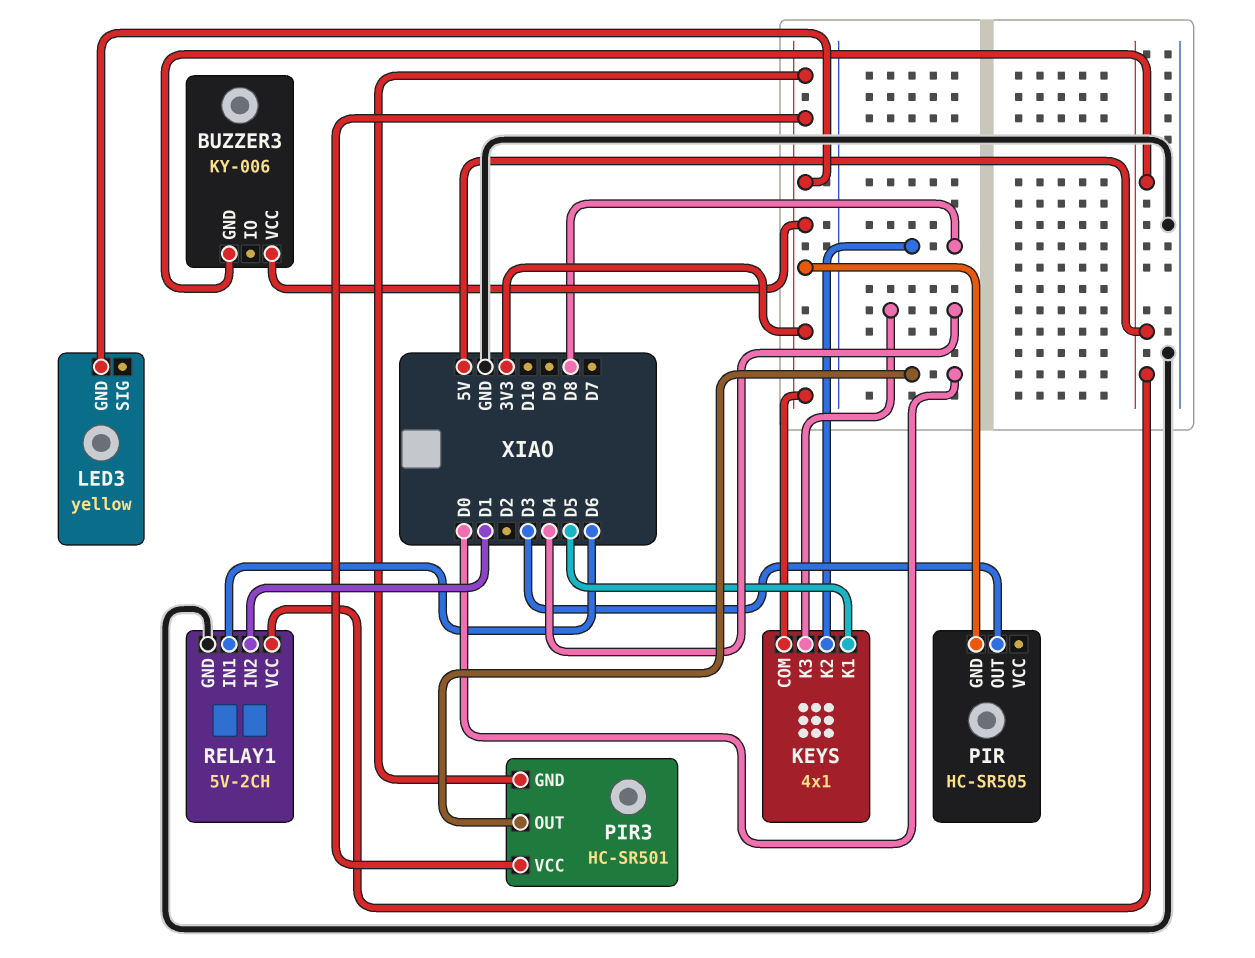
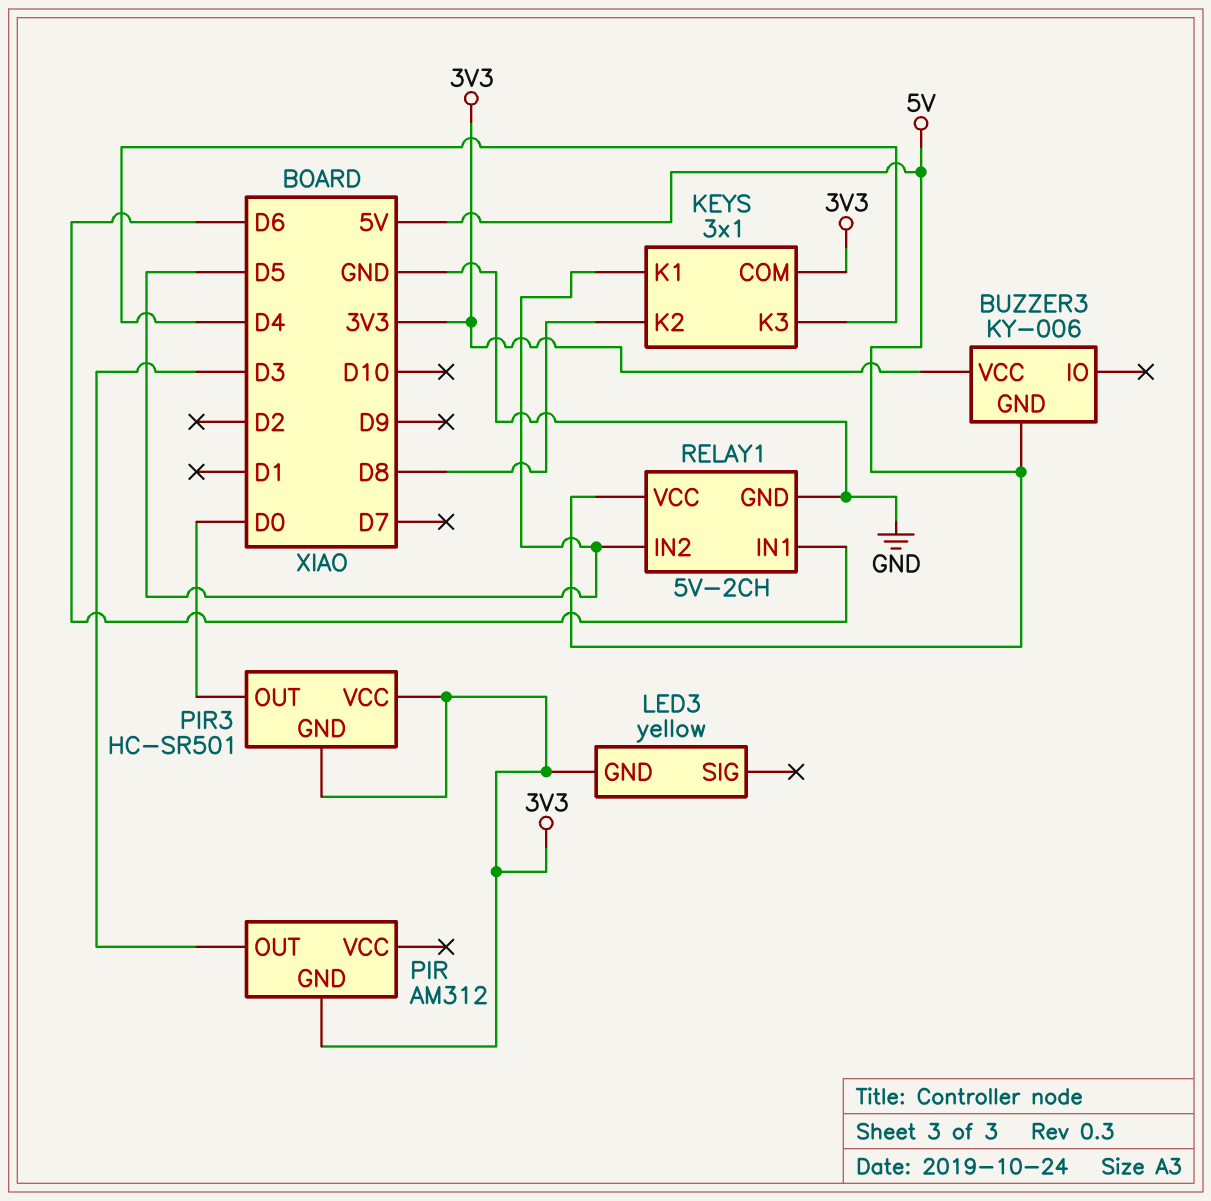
KEYS: 4x1 -> 3x1
PIR: HC-SR505 -> AM312
RELAY1 pin IN2: D1 -> D5

